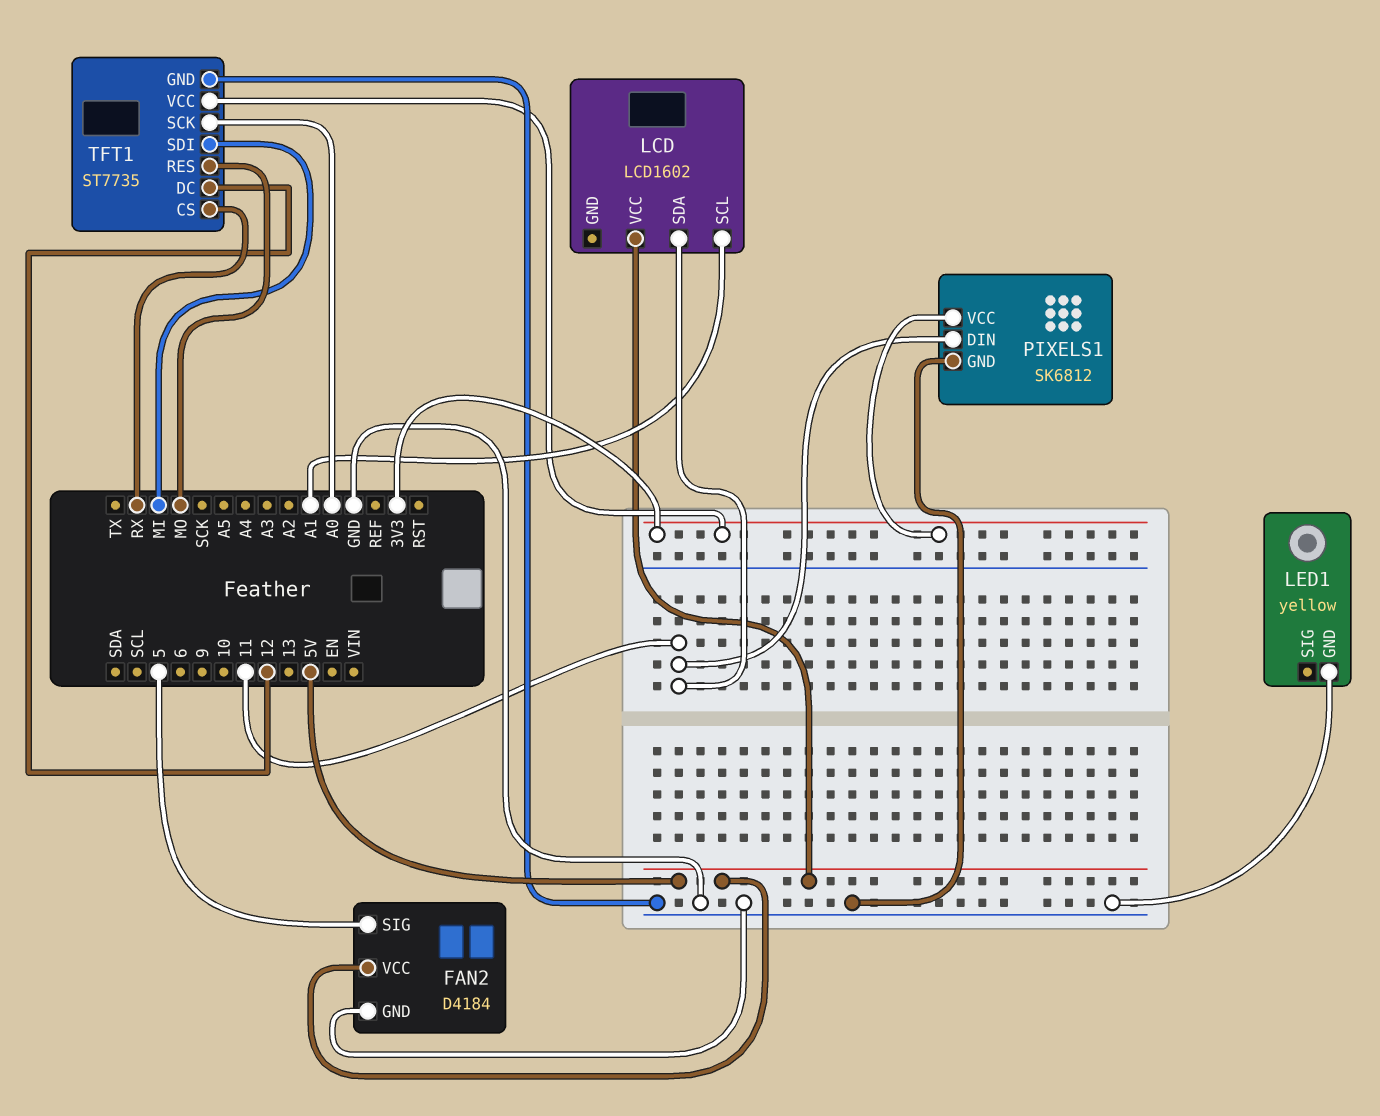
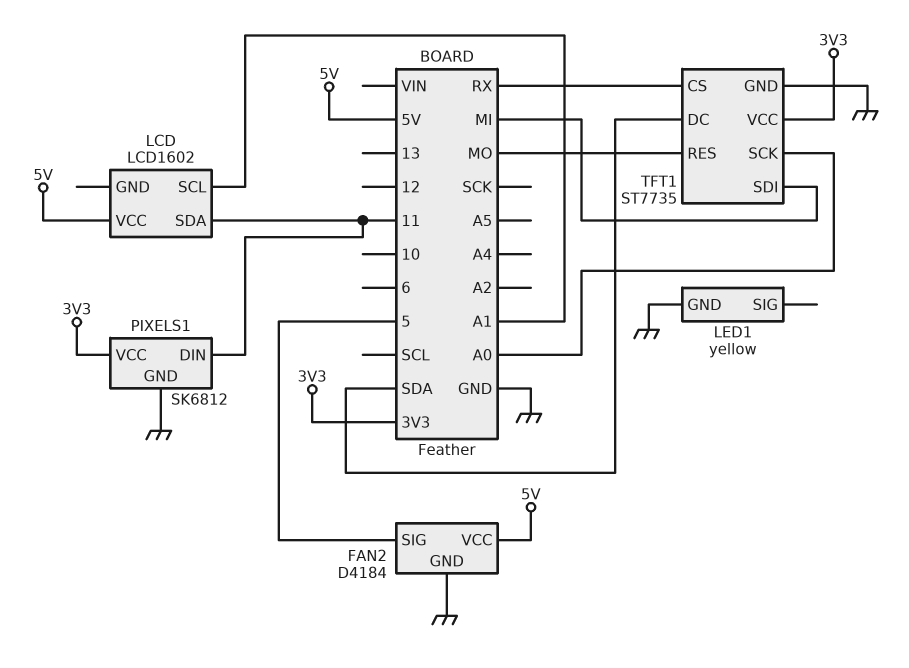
TFT1 pin DC: 12 -> SDA

